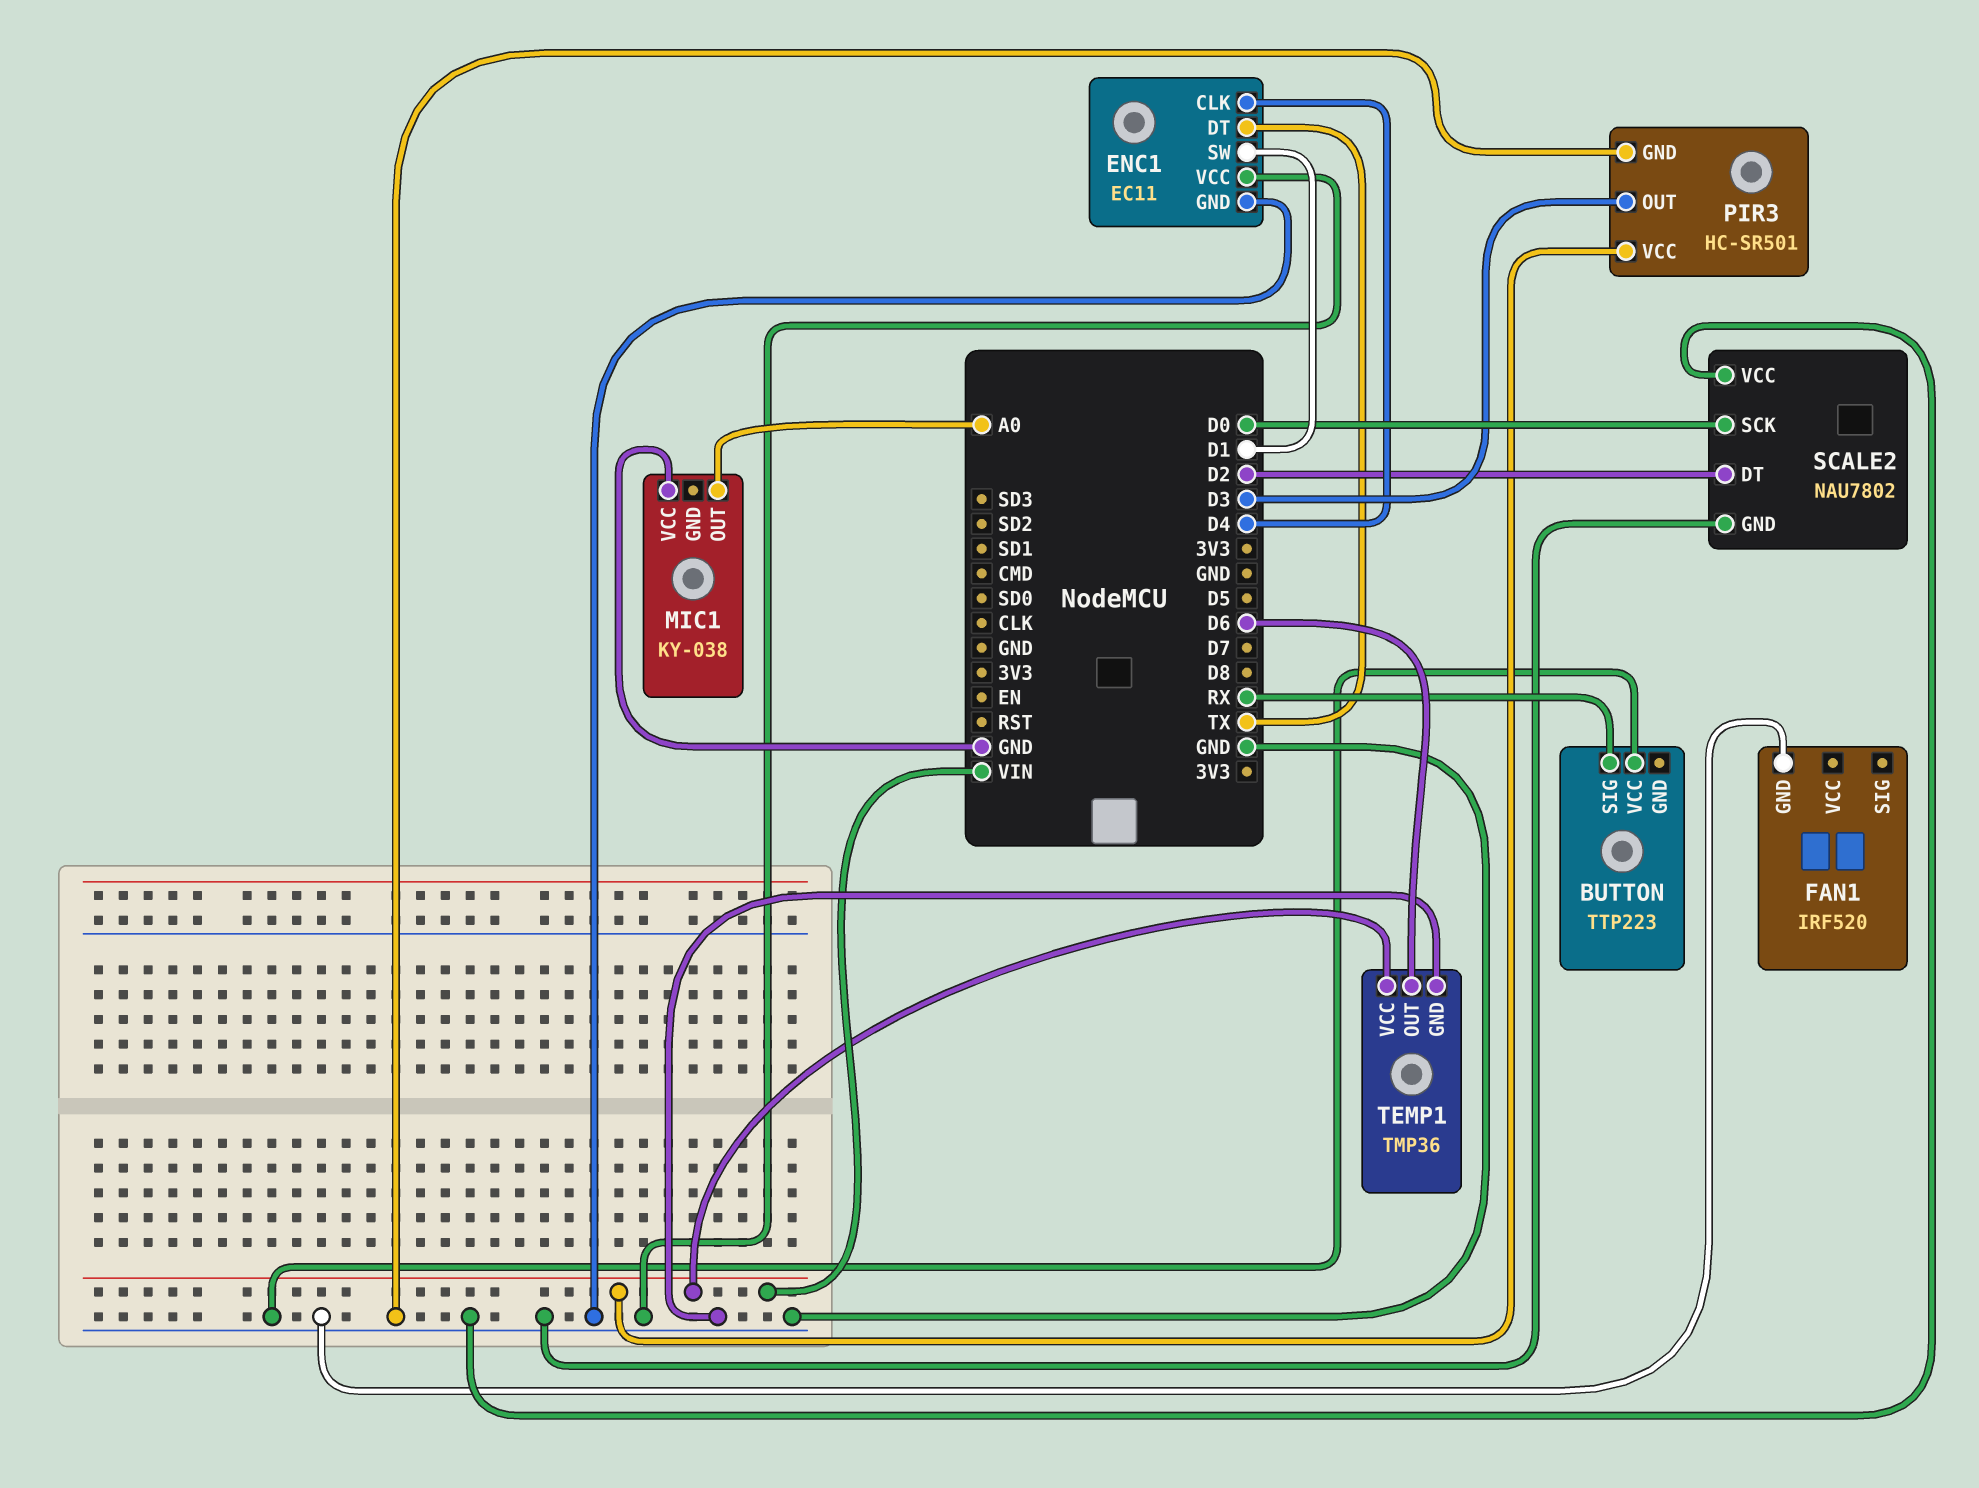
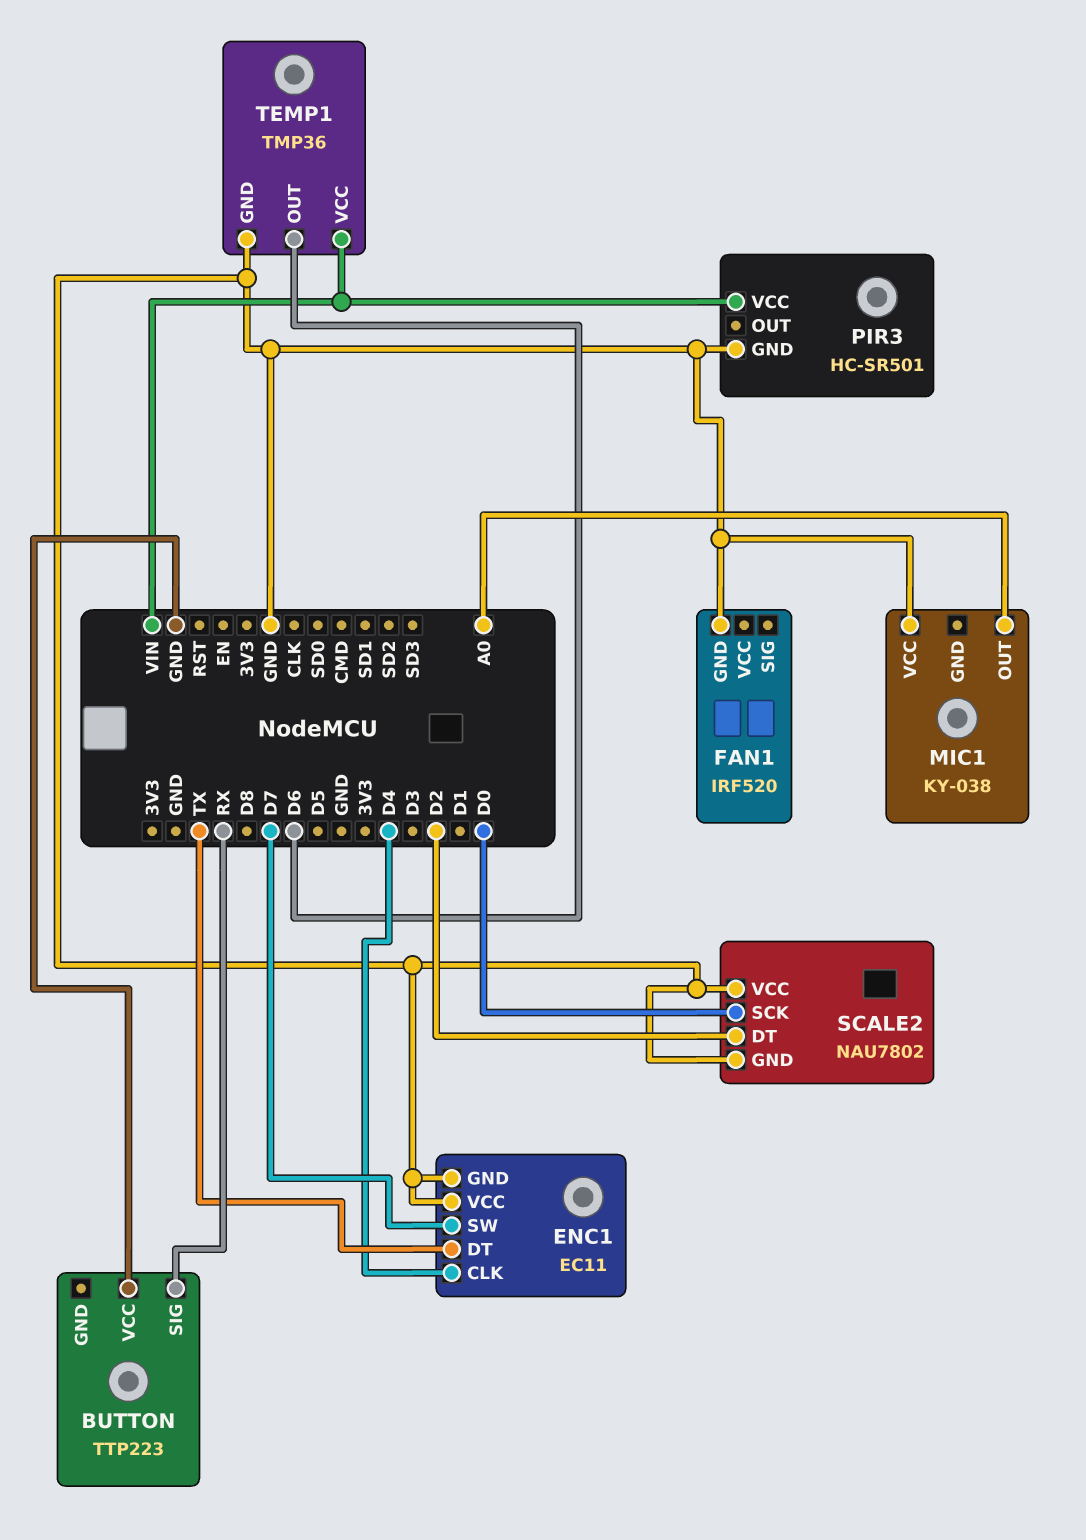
ENC1 pin SW: D1 -> D7
PIR3 pin OUT: D3 -> none

